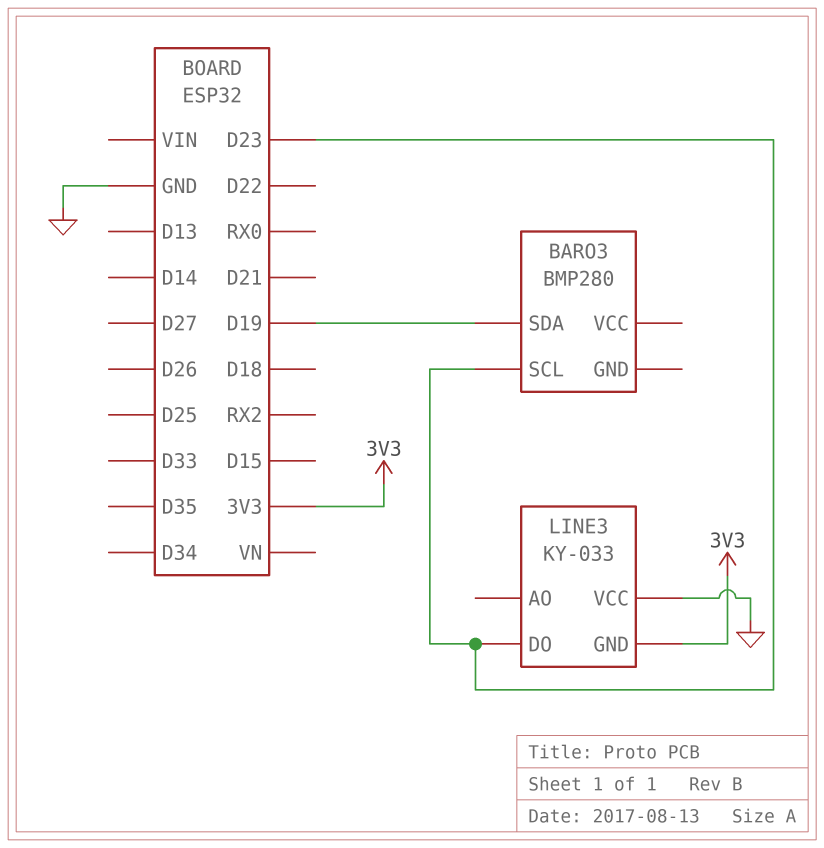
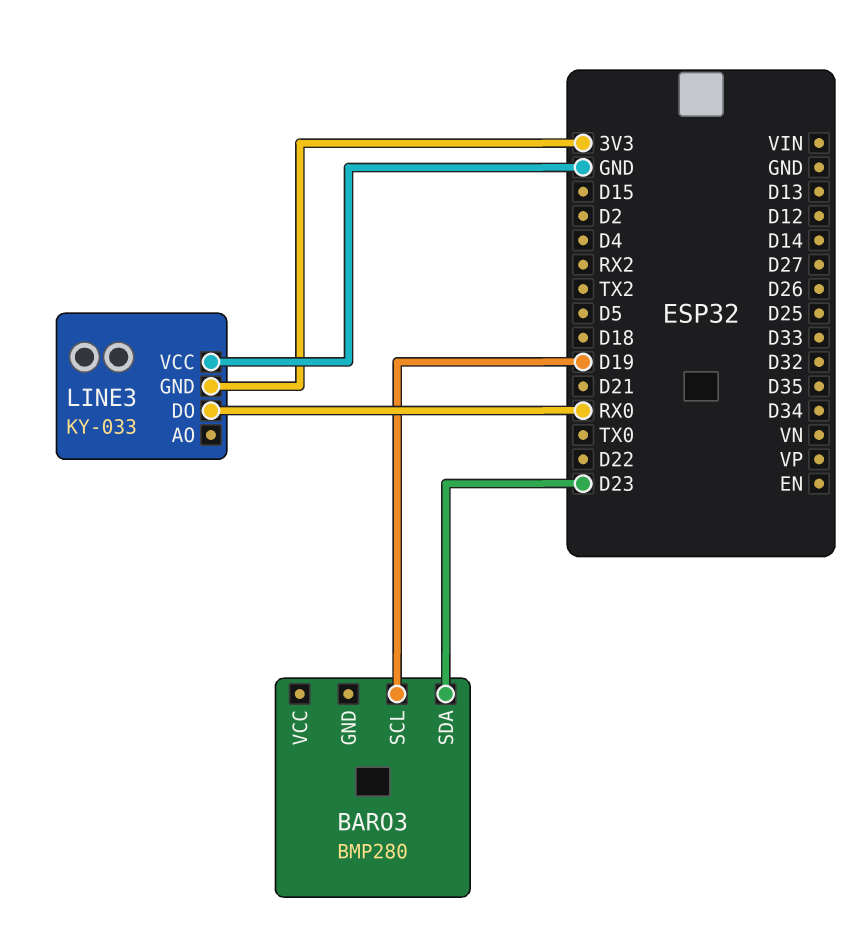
BARO3 pin SCL: D23 -> D19
BARO3 pin SDA: D19 -> D23
LINE3 pin DO: D23 -> RX0

